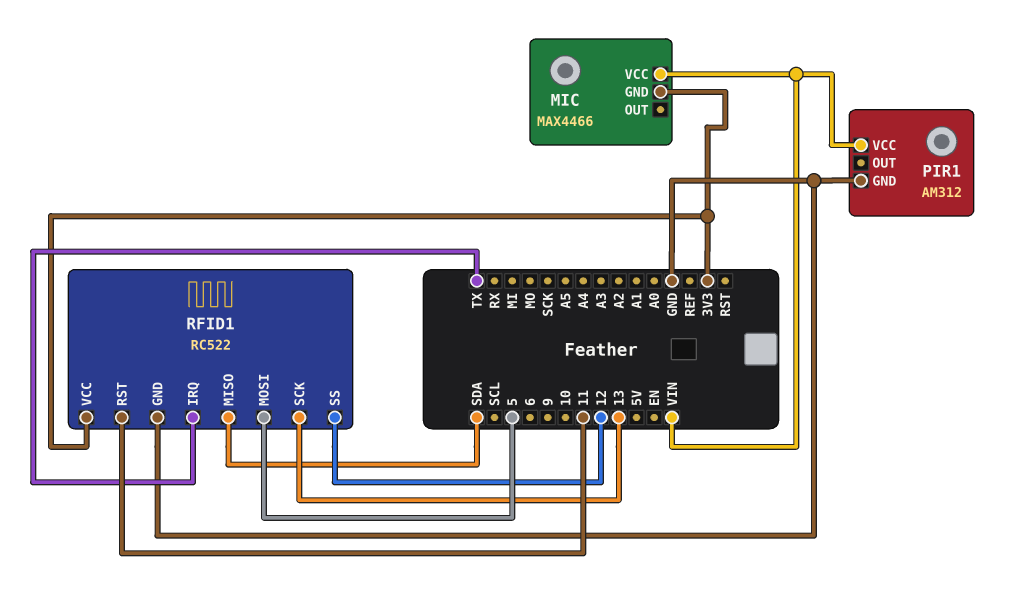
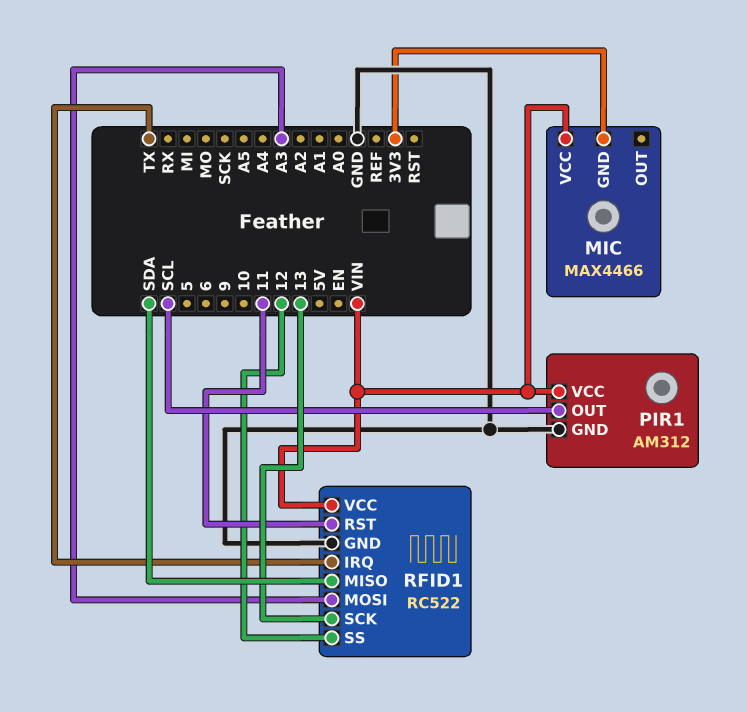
PIR1 pin OUT: none -> SCL
RFID1 pin MOSI: 5 -> A3
RFID1 pin VCC: 3V3 -> VIN

